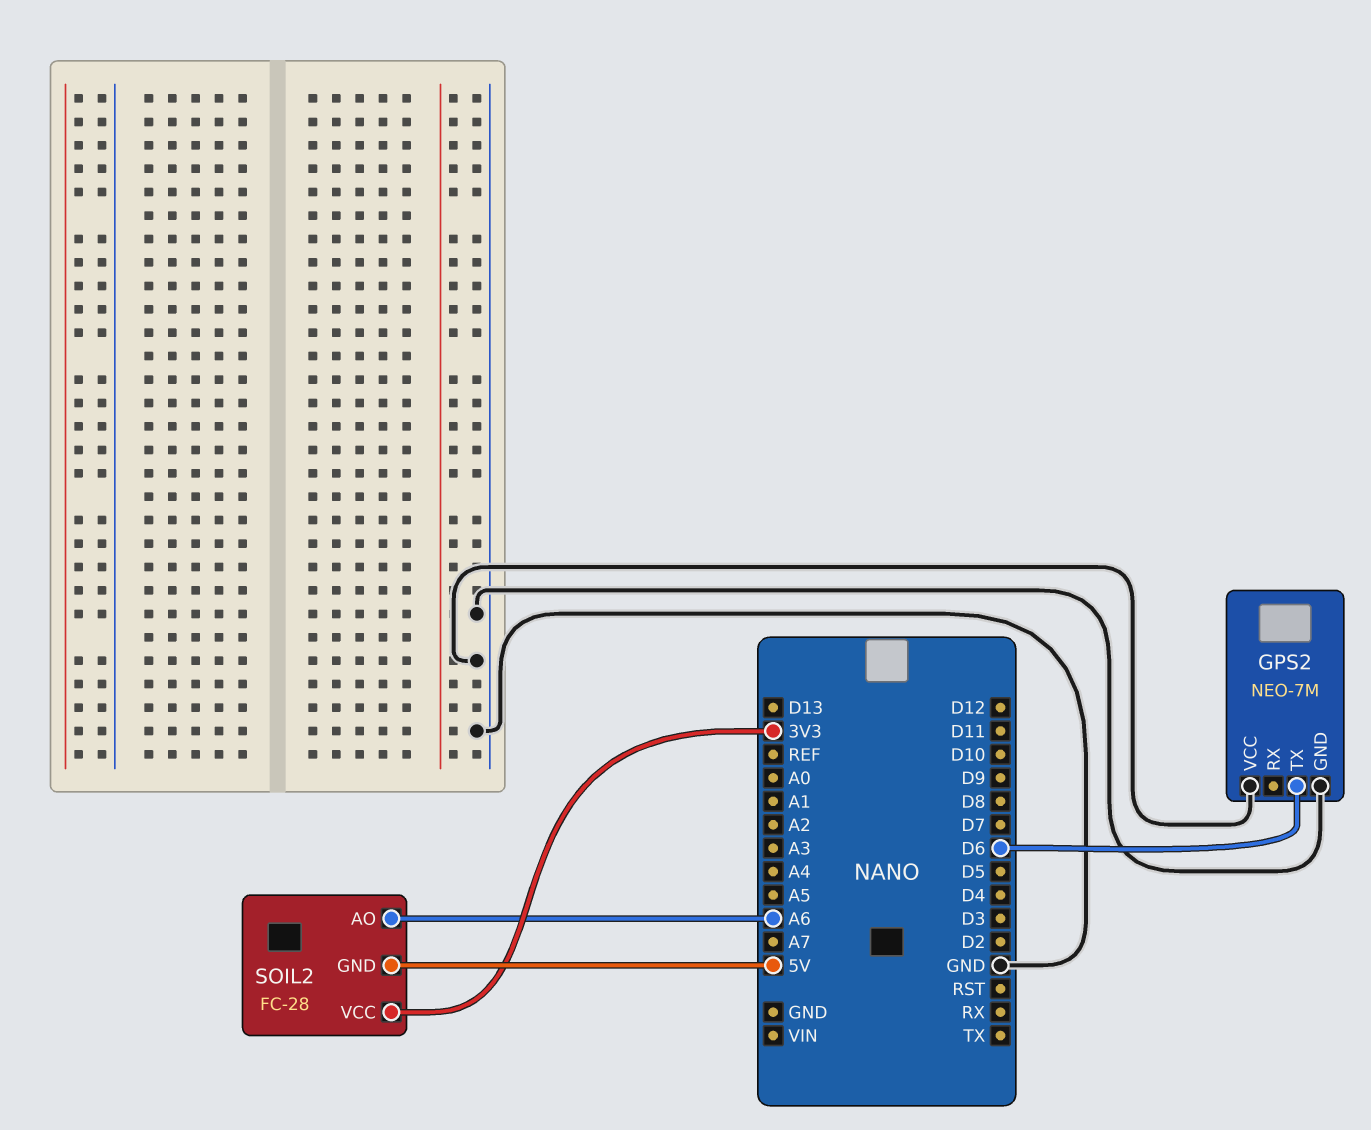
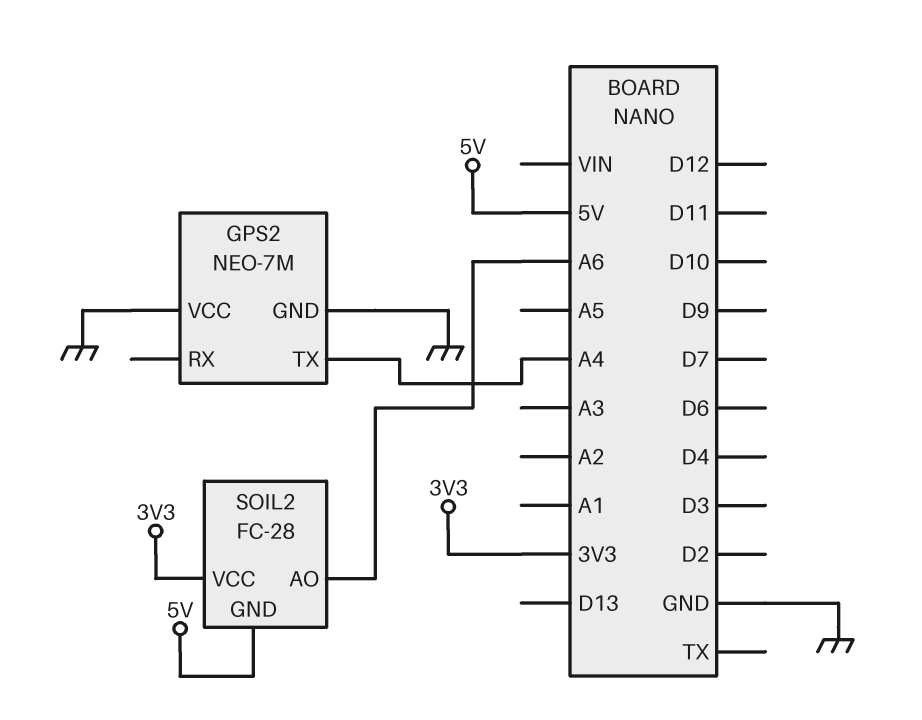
GPS2 pin TX: D6 -> A4

